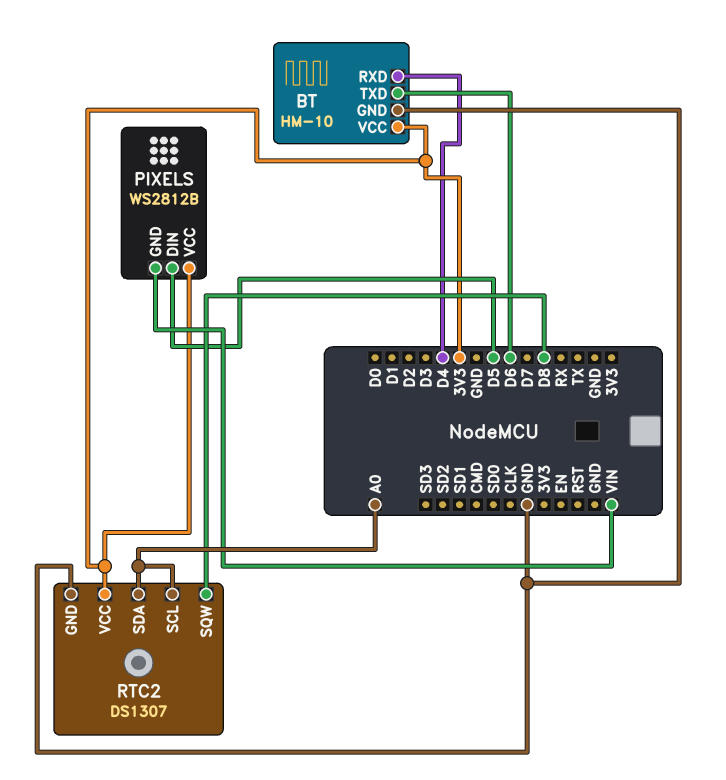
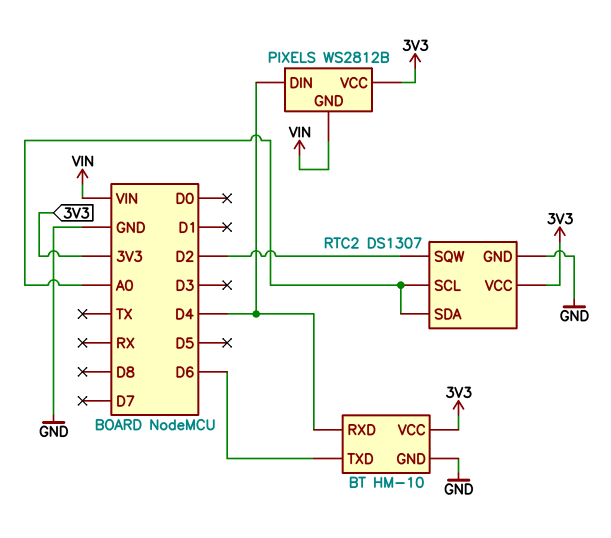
PIXELS pin DIN: D5 -> D4
RTC2 pin SQW: D8 -> D2

